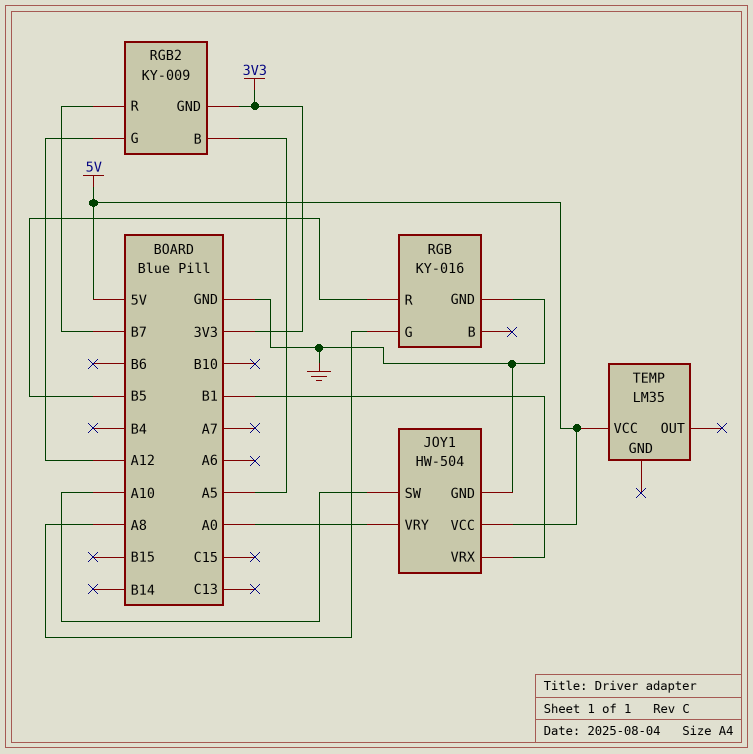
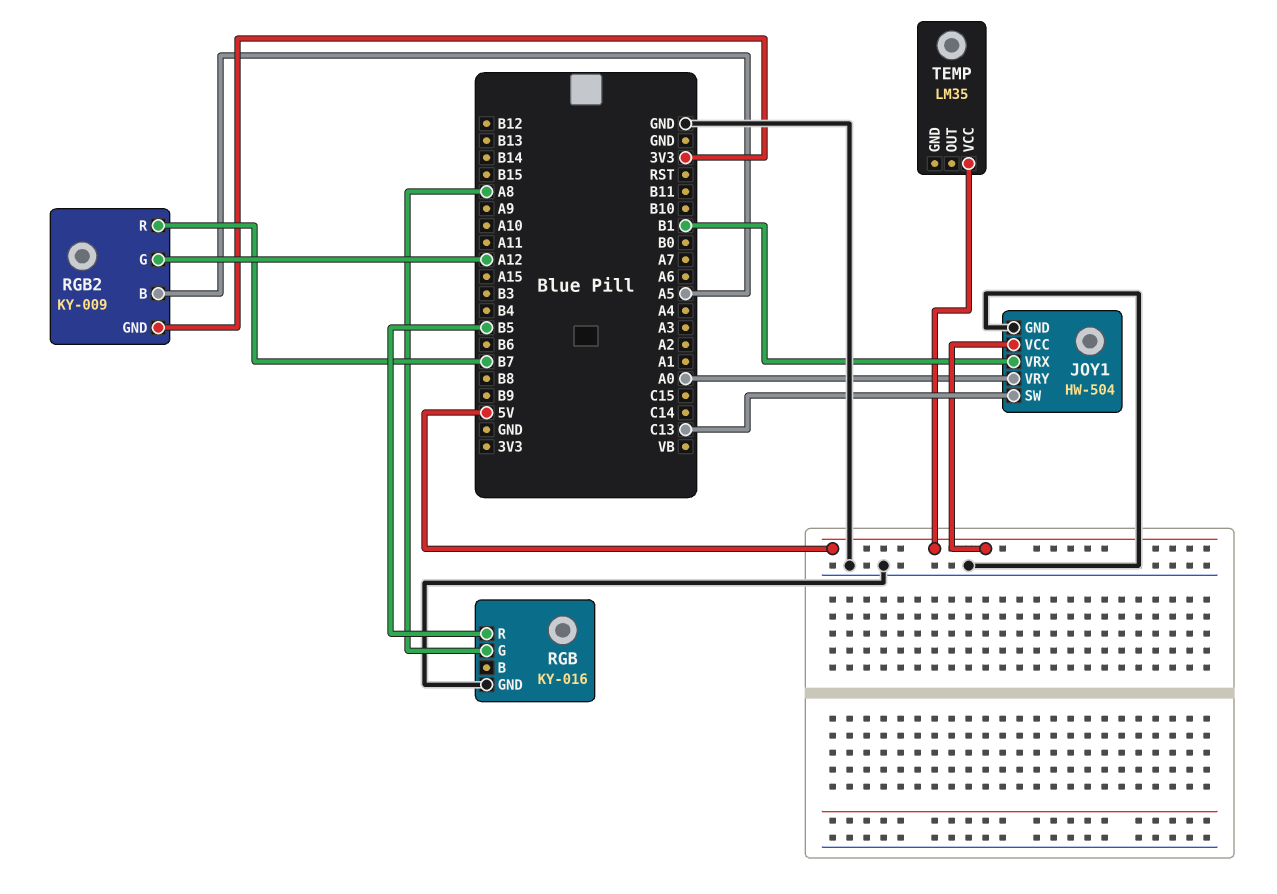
JOY1 pin SW: A10 -> C13

